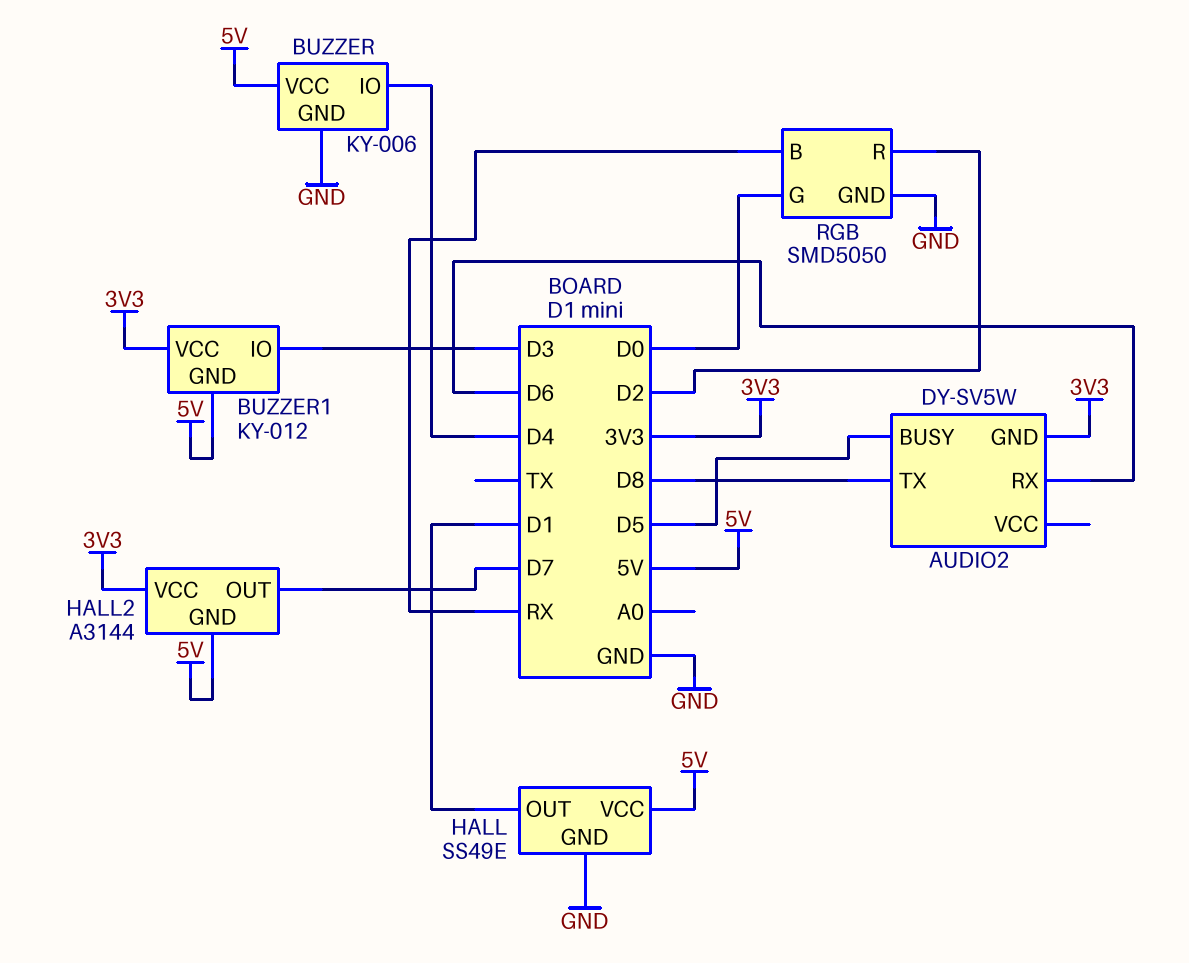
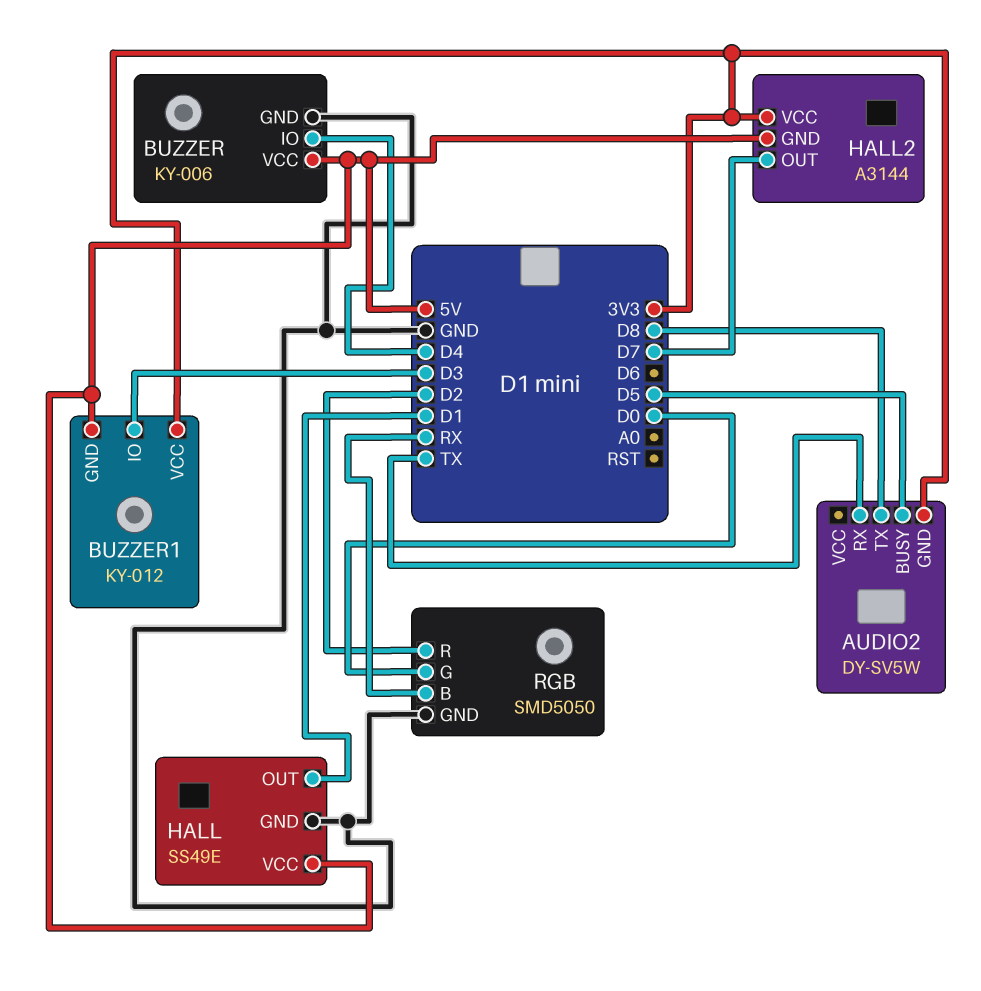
AUDIO2 pin RX: D6 -> TX

